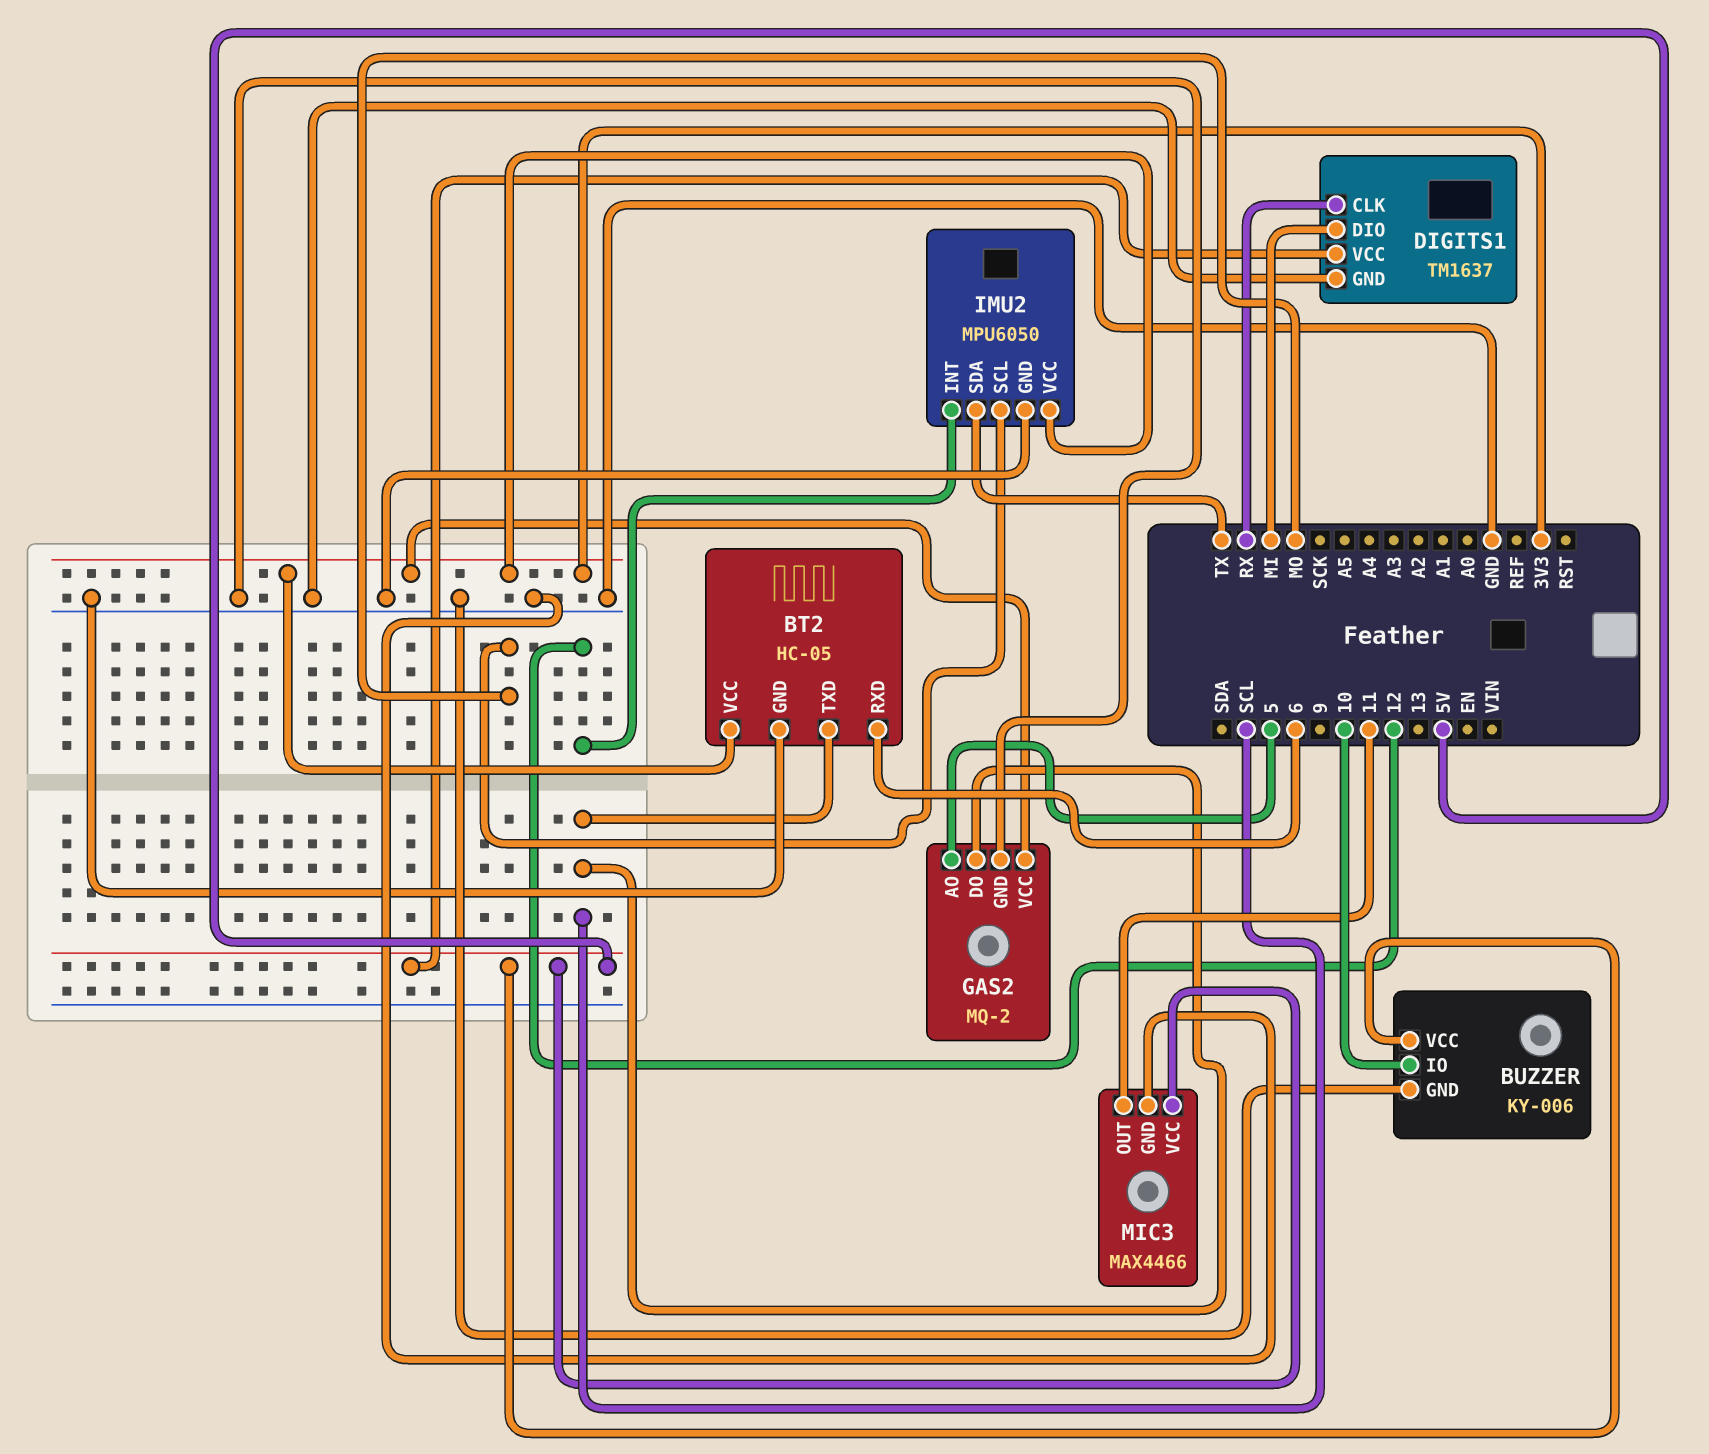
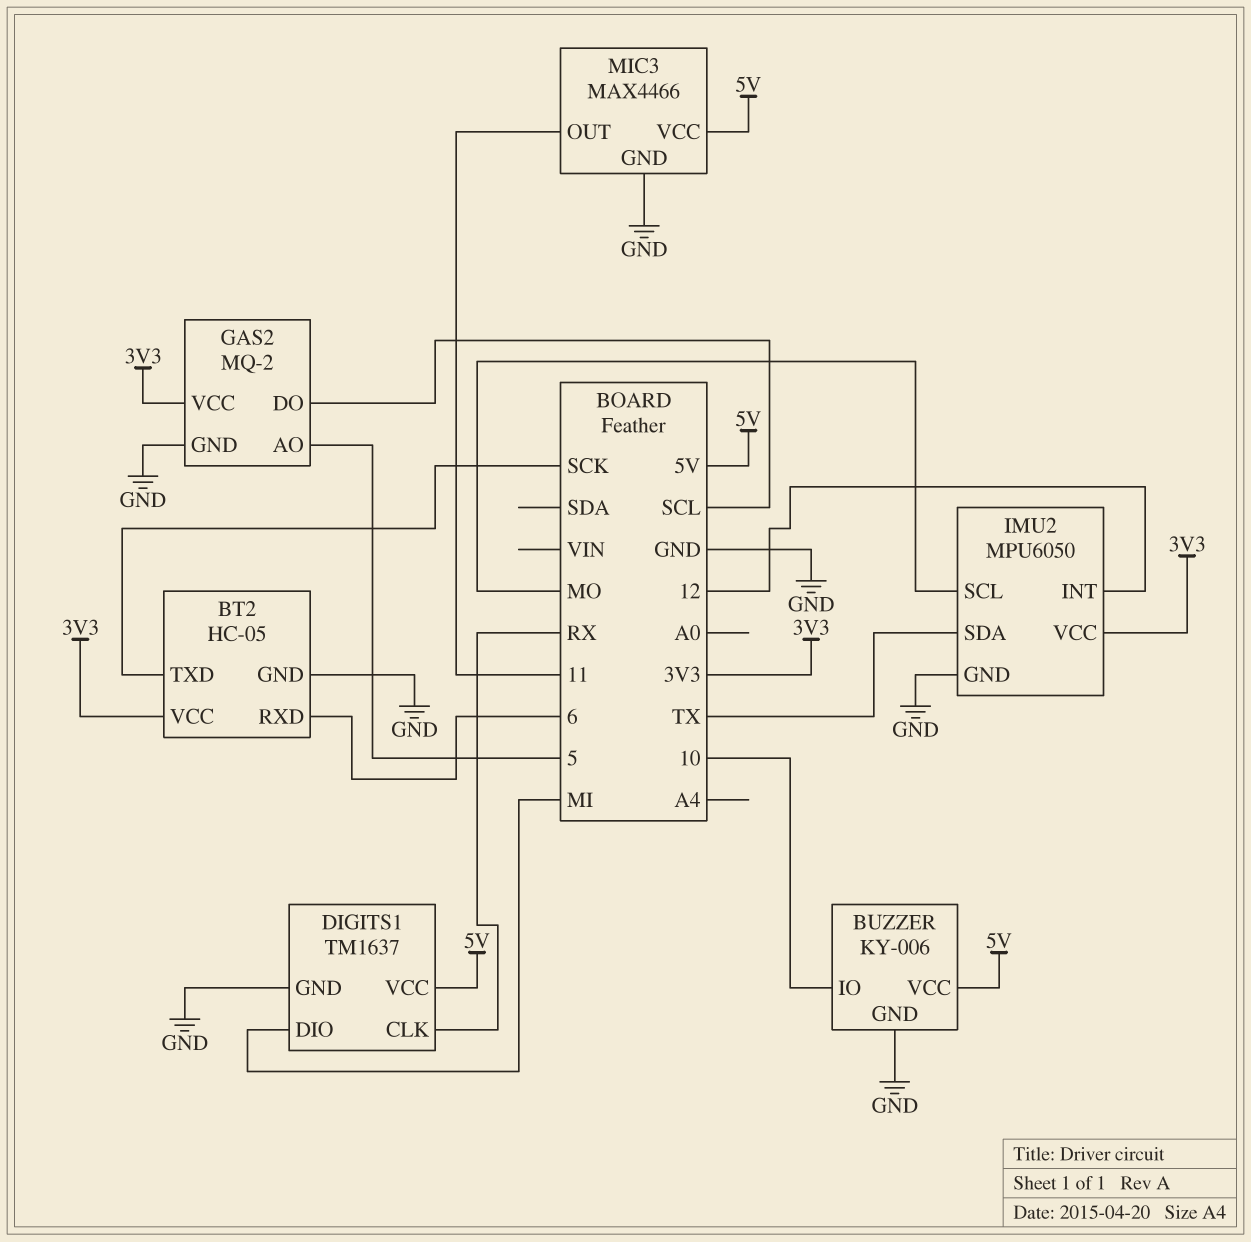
BT2 pin TXD: SCL -> SCK

